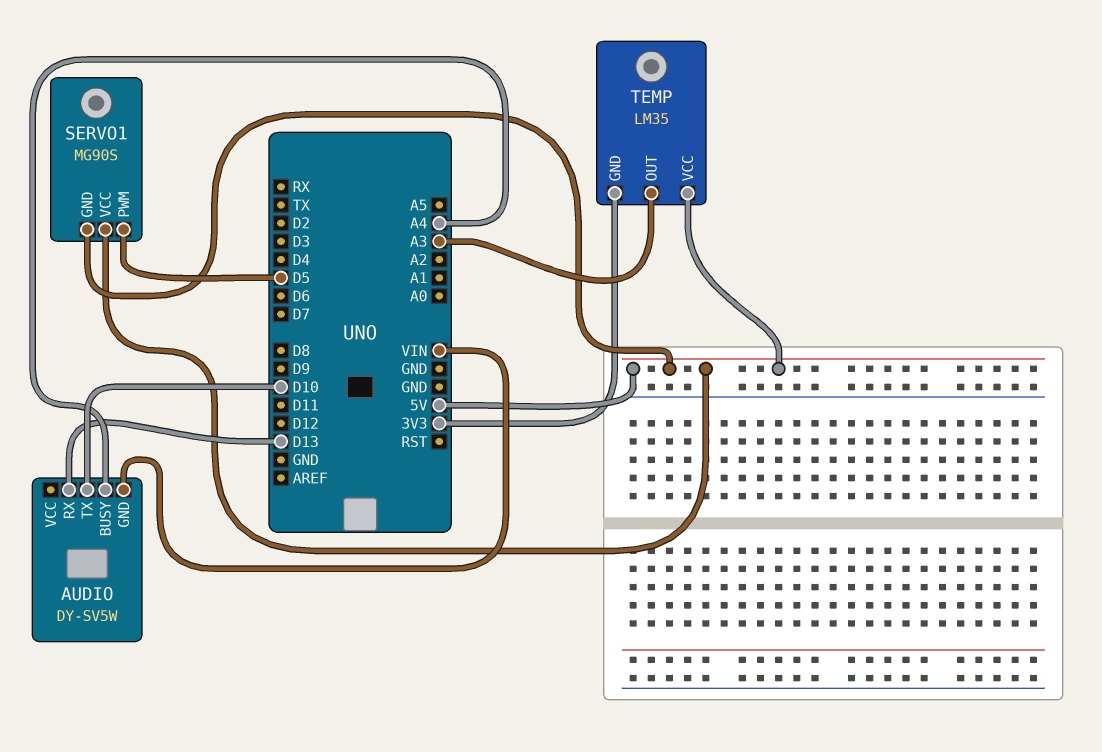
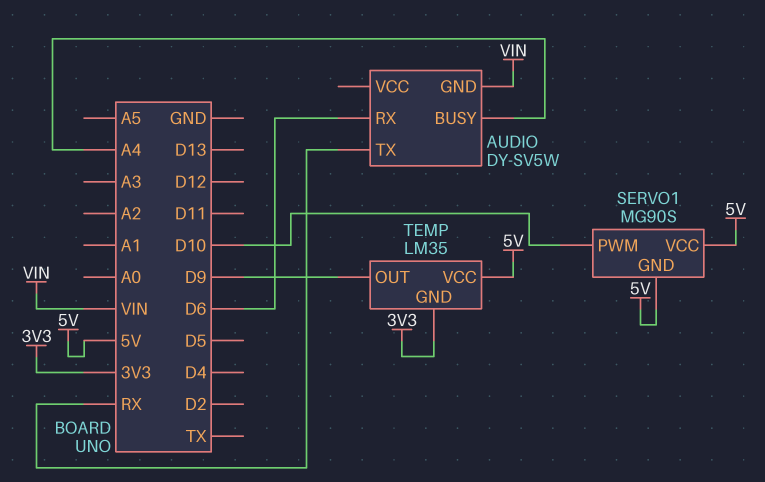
AUDIO pin RX: D13 -> D6
AUDIO pin TX: D10 -> RX
SERVO1 pin PWM: D5 -> D10
TEMP pin OUT: A3 -> D9

